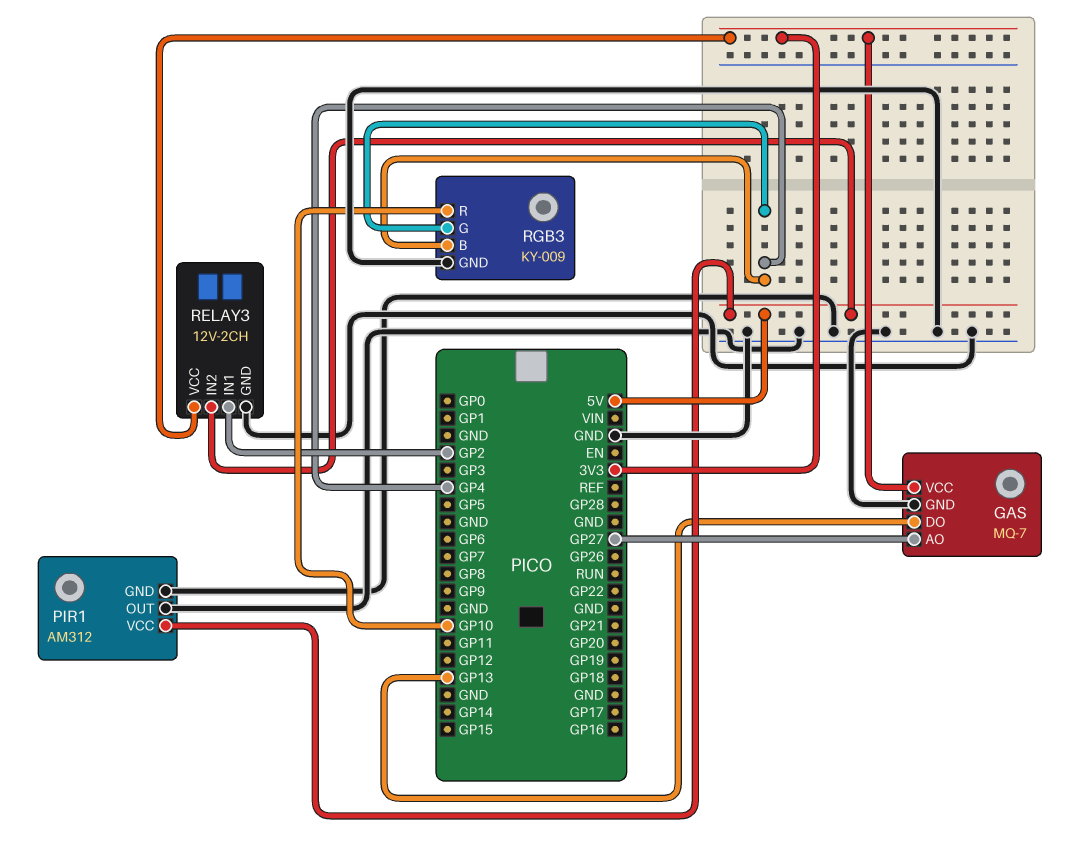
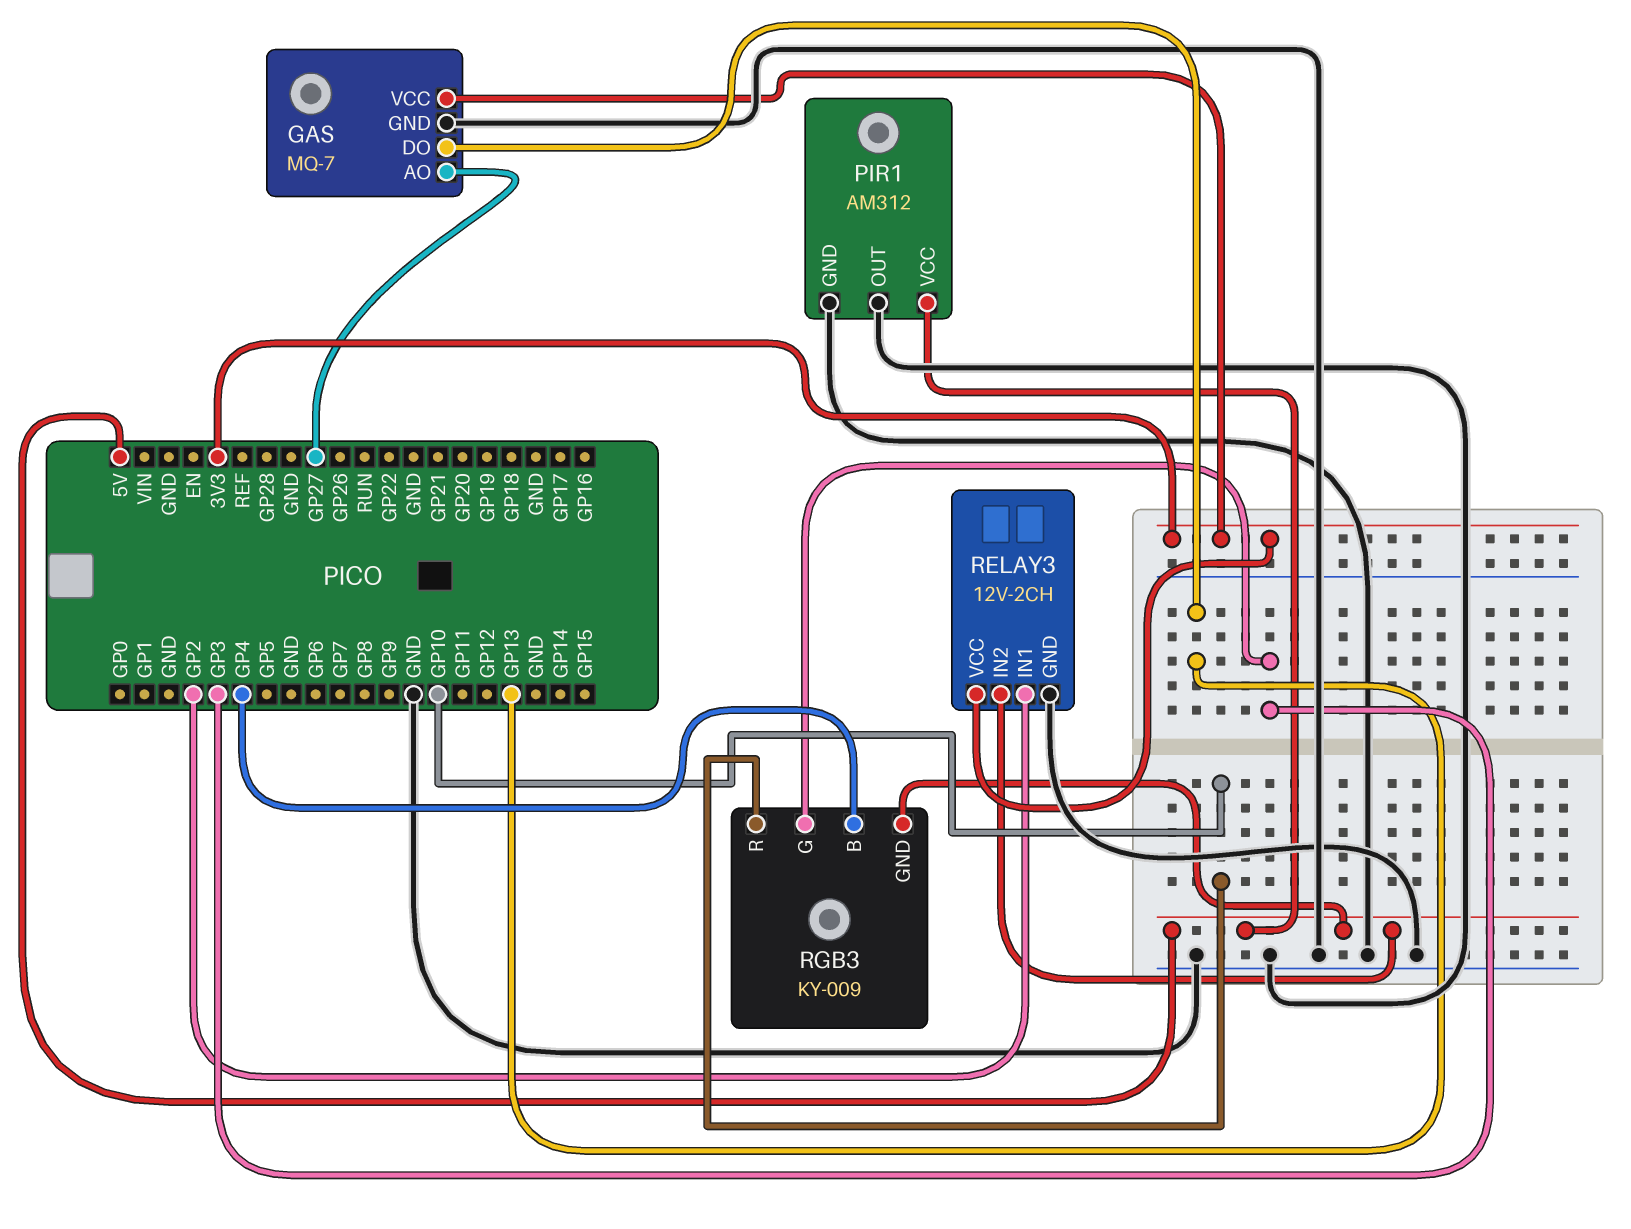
RGB3 pin G: GP4 -> GP3
RGB3 pin GND: GND -> 5V

